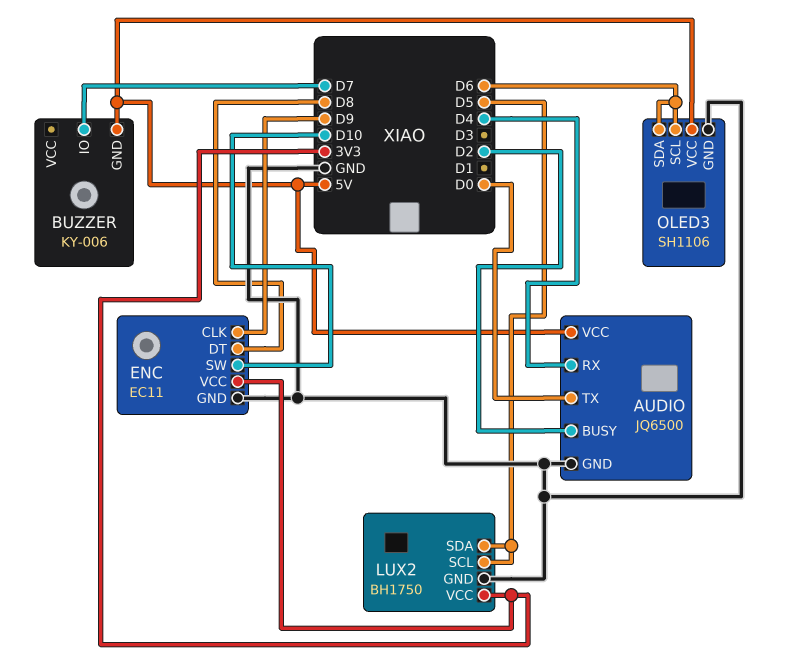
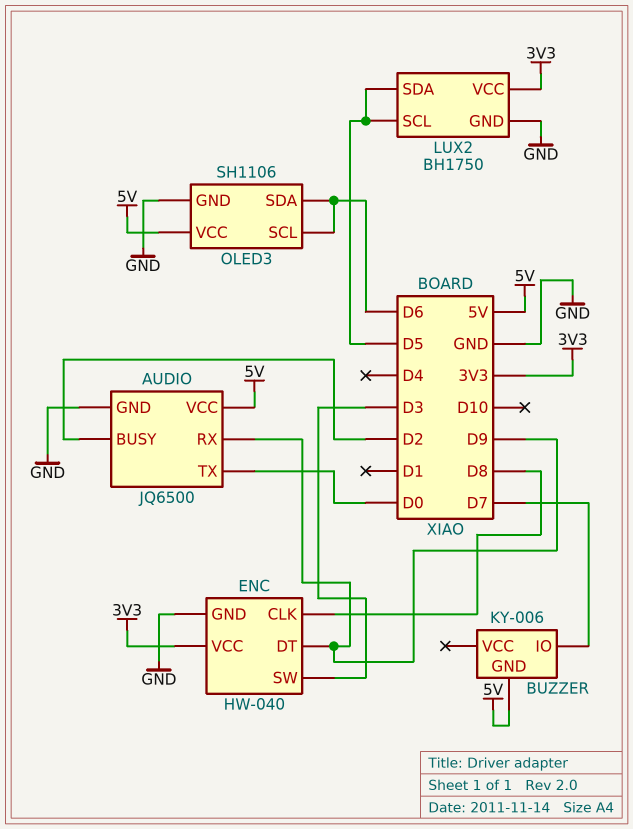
AUDIO pin RX: D4 -> D9
ENC: EC11 -> HW-040
ENC pin CLK: D9 -> D8
ENC pin DT: D8 -> D9
ENC pin SW: D10 -> D3

